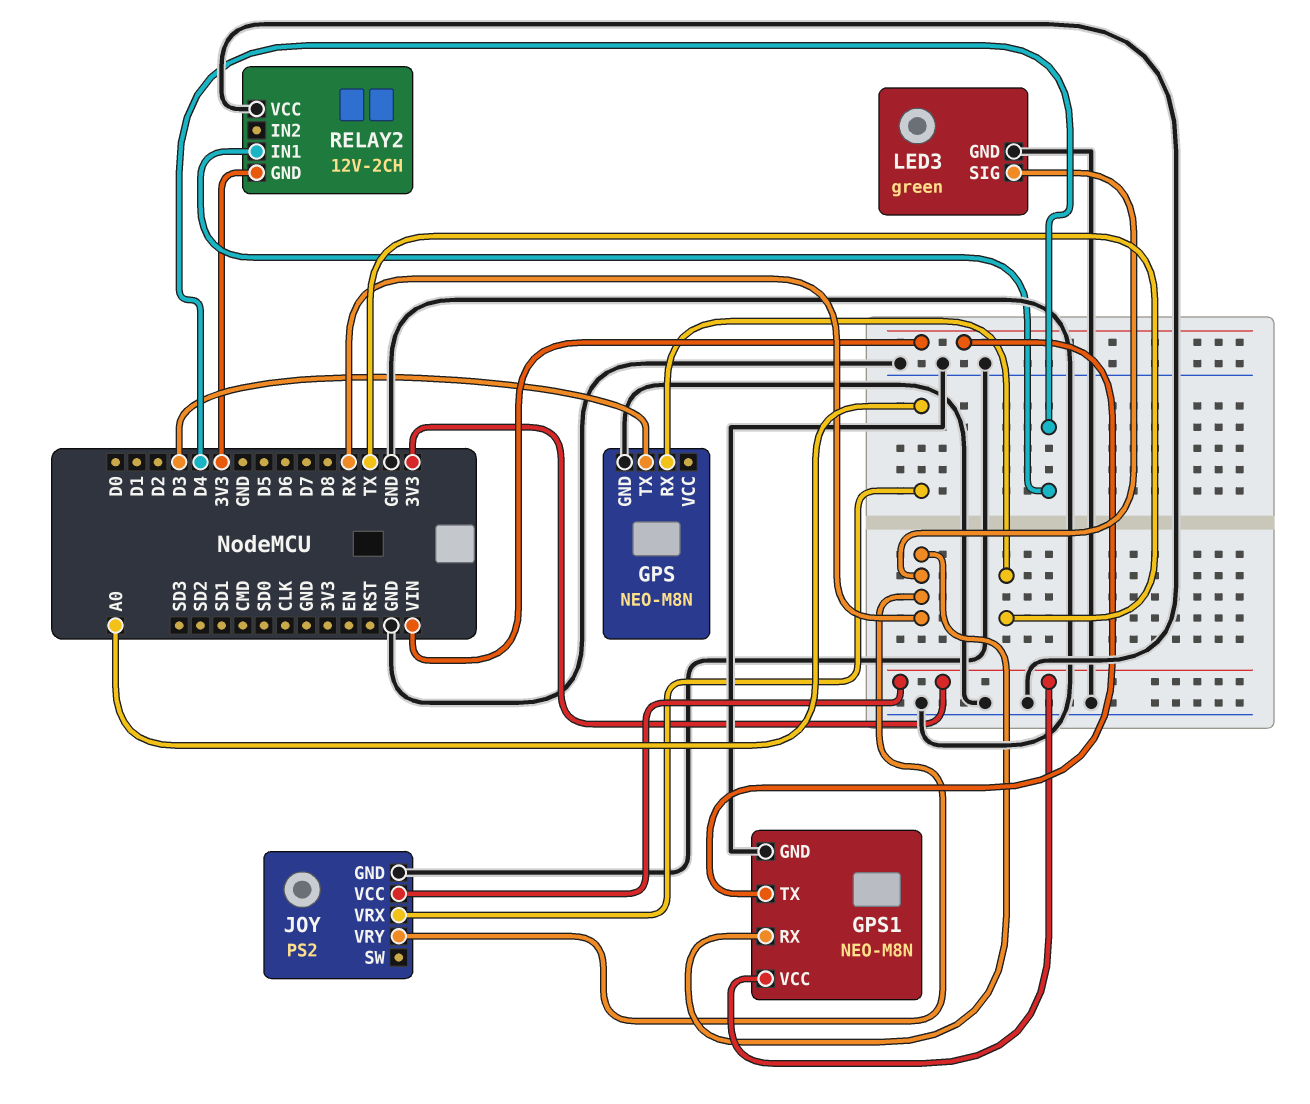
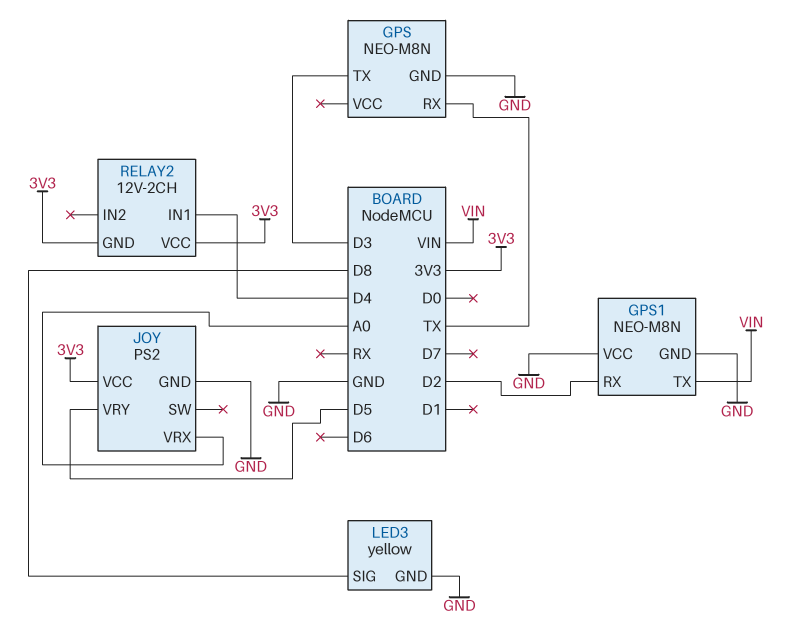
GPS1 pin RX: RX -> D2
GPS1 pin VCC: 3V3 -> GND
JOY pin VRY: RX -> D5
LED3: green -> yellow
LED3 pin SIG: RX -> D8
RELAY2 pin VCC: GND -> 3V3

